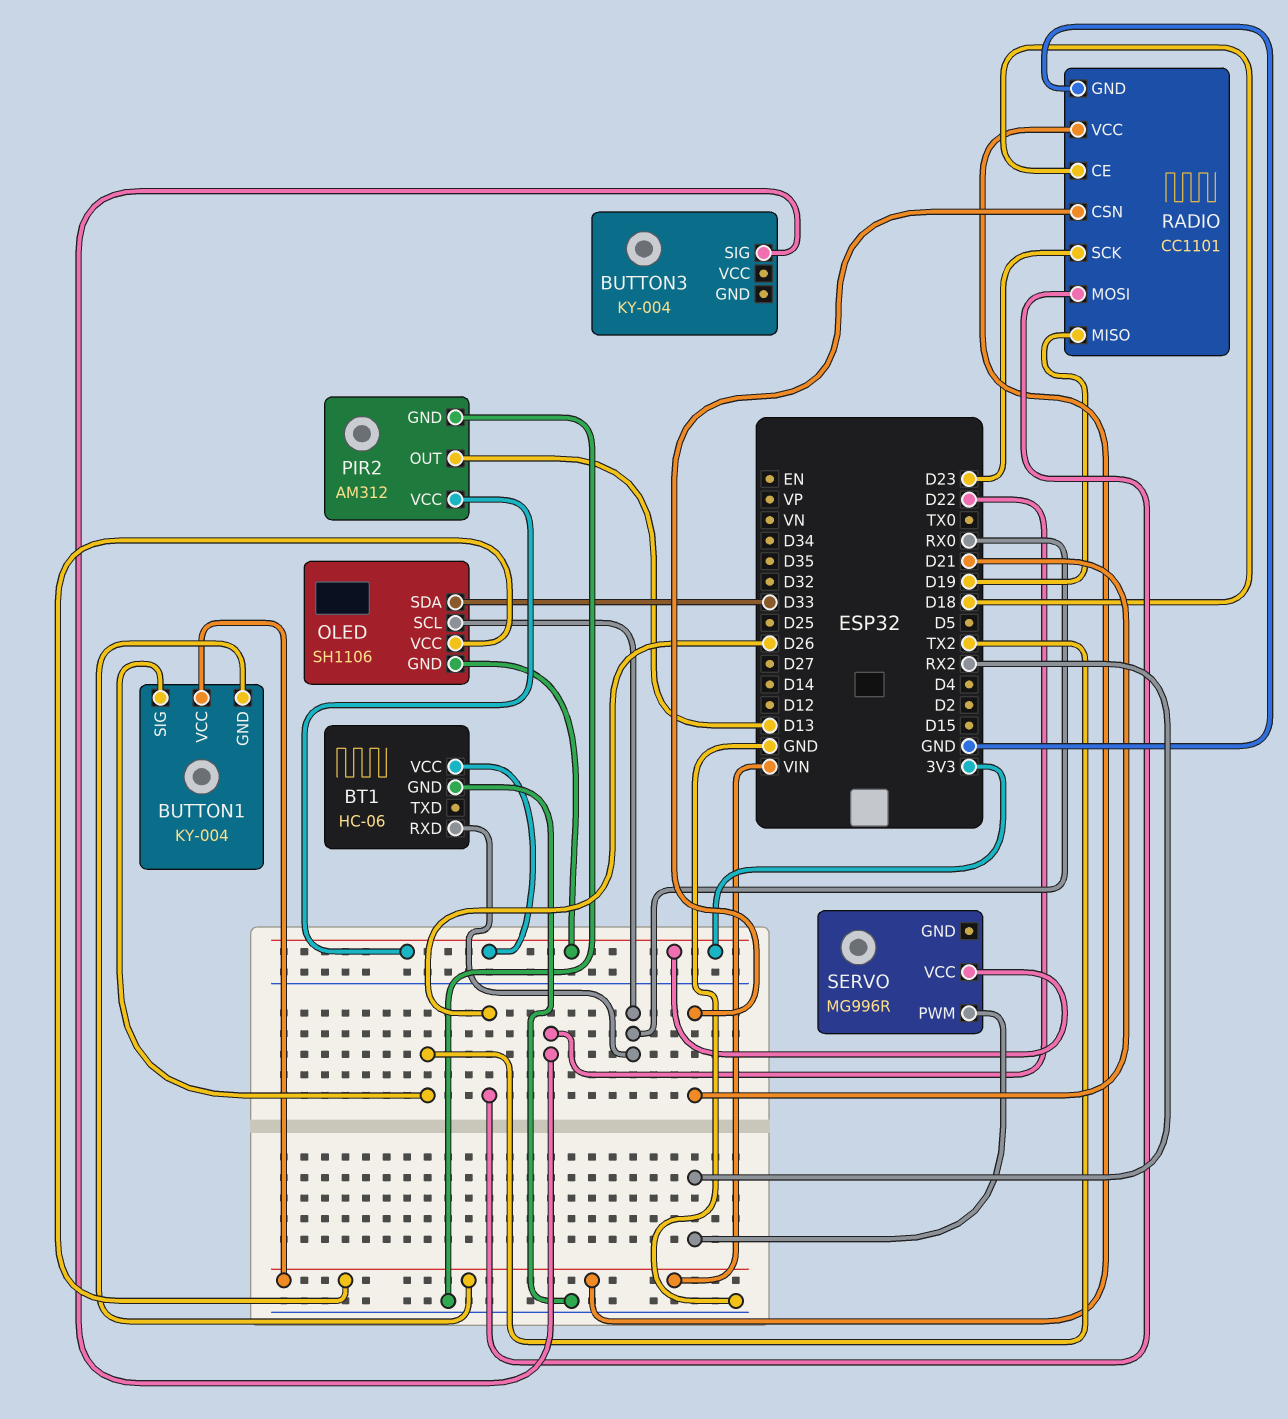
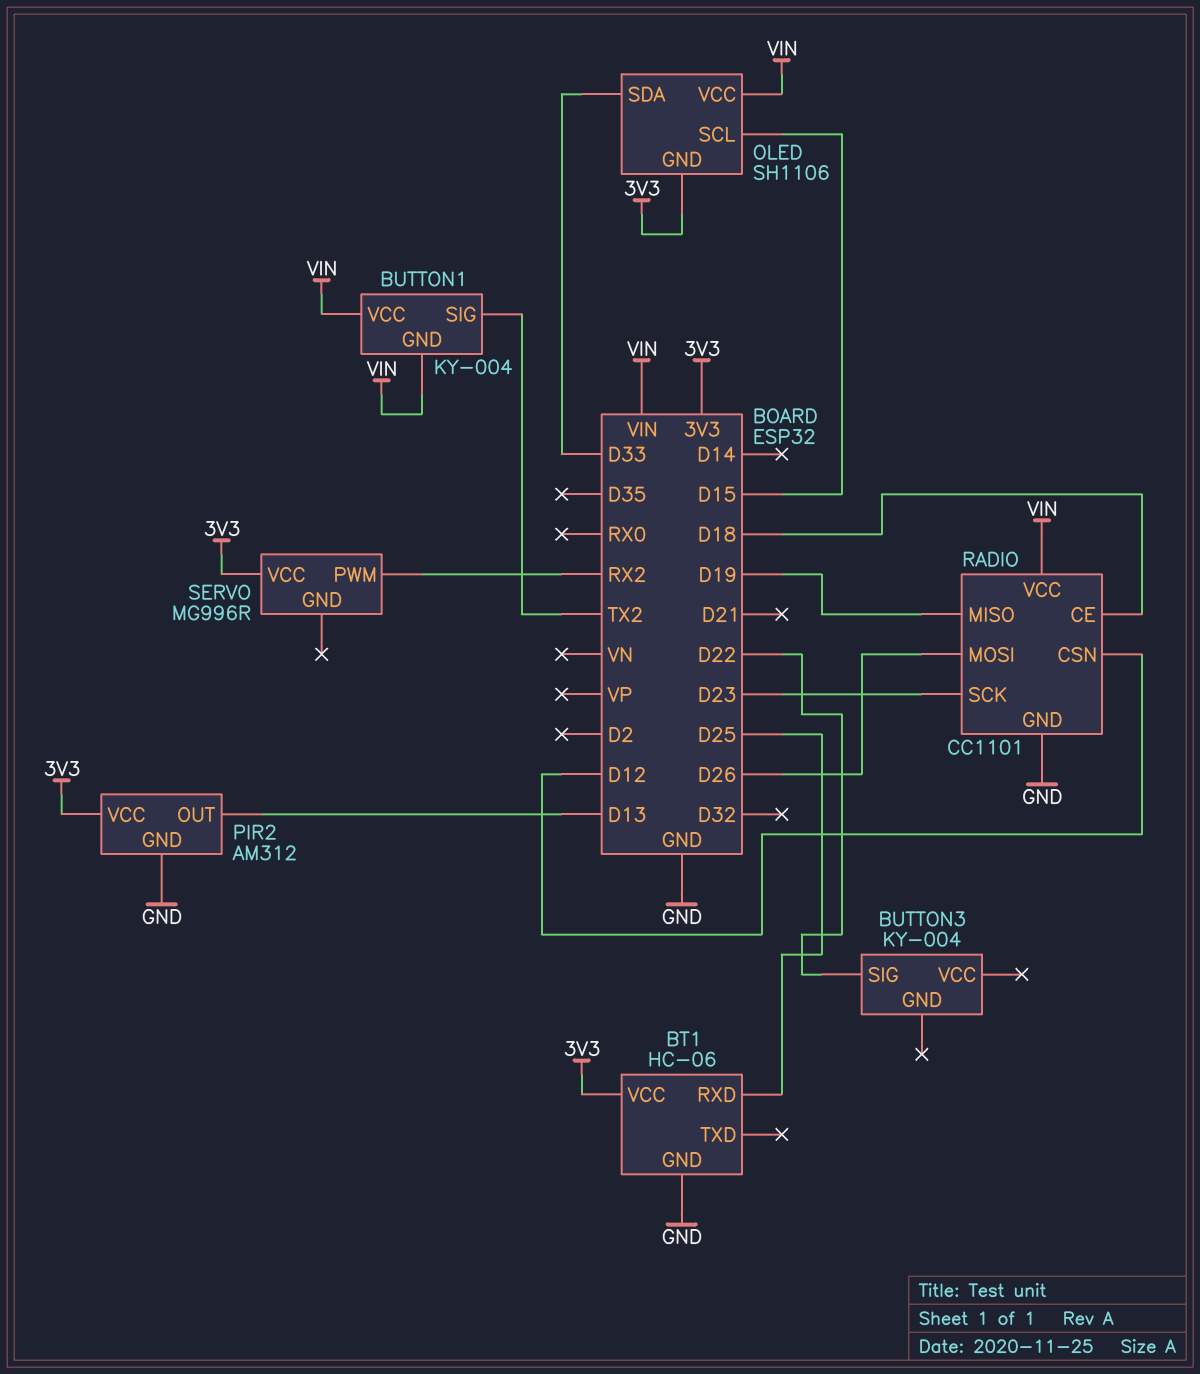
BT1 pin RXD: RX0 -> D25
OLED pin SCL: RX0 -> D15
RADIO pin CSN: D21 -> D12

